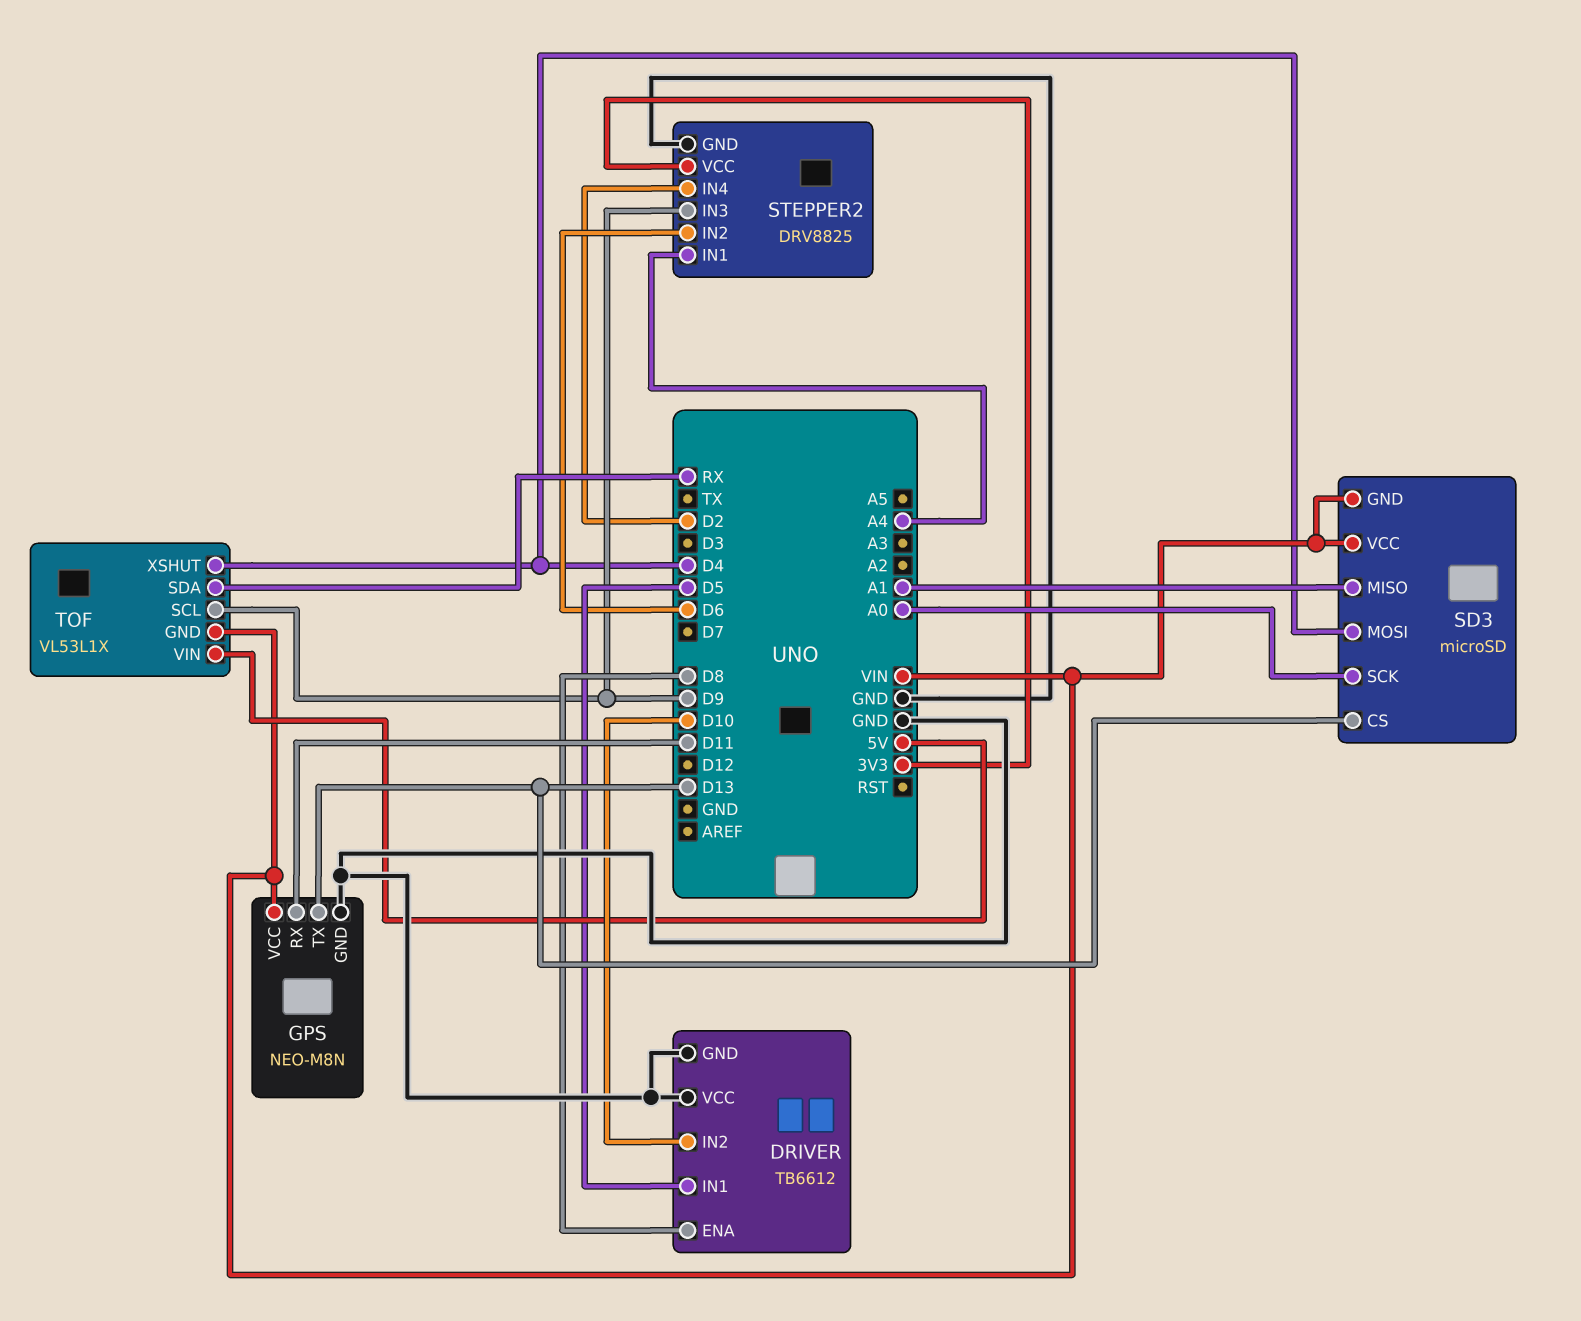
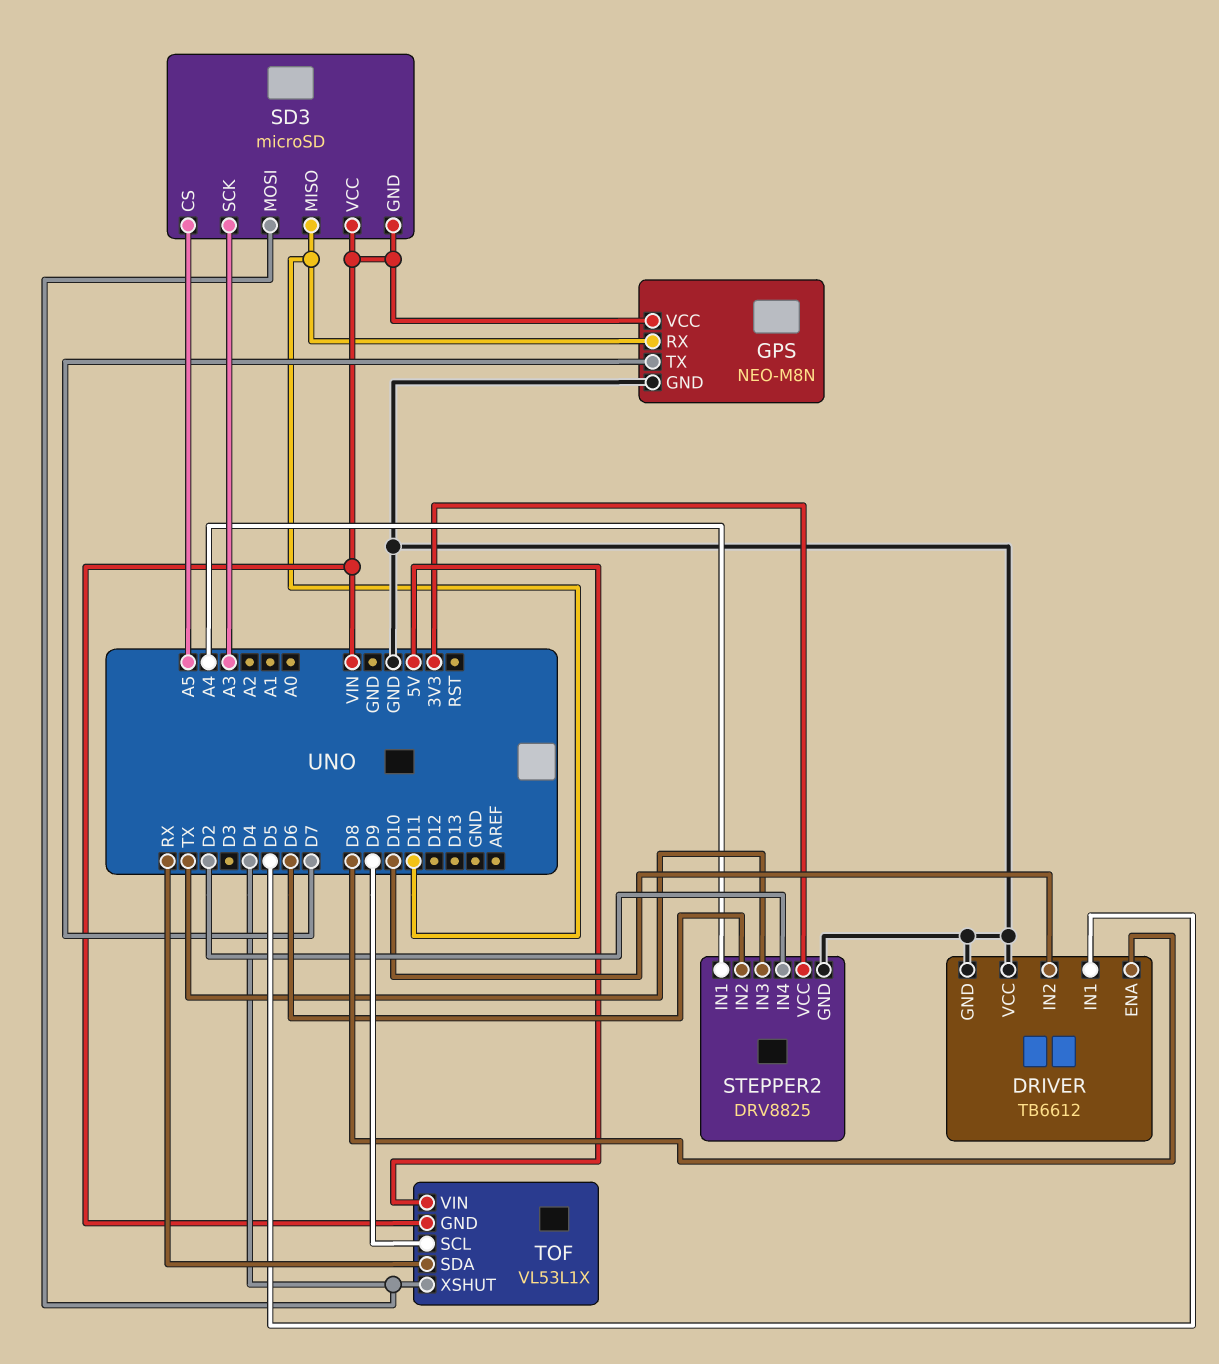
GPS pin TX: D13 -> D7
SD3 pin CS: D13 -> A5
SD3 pin MISO: A1 -> D11
SD3 pin SCK: A0 -> A3
STEPPER2 pin IN3: D9 -> TX

